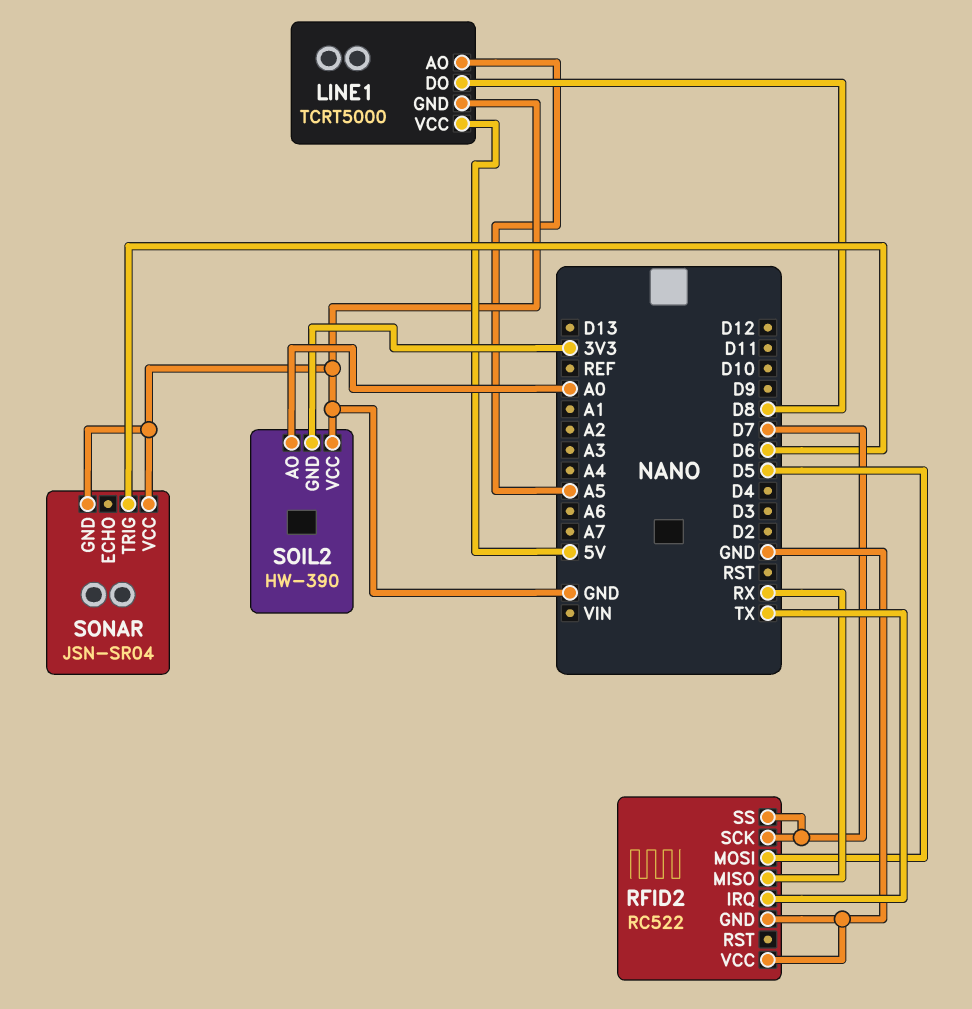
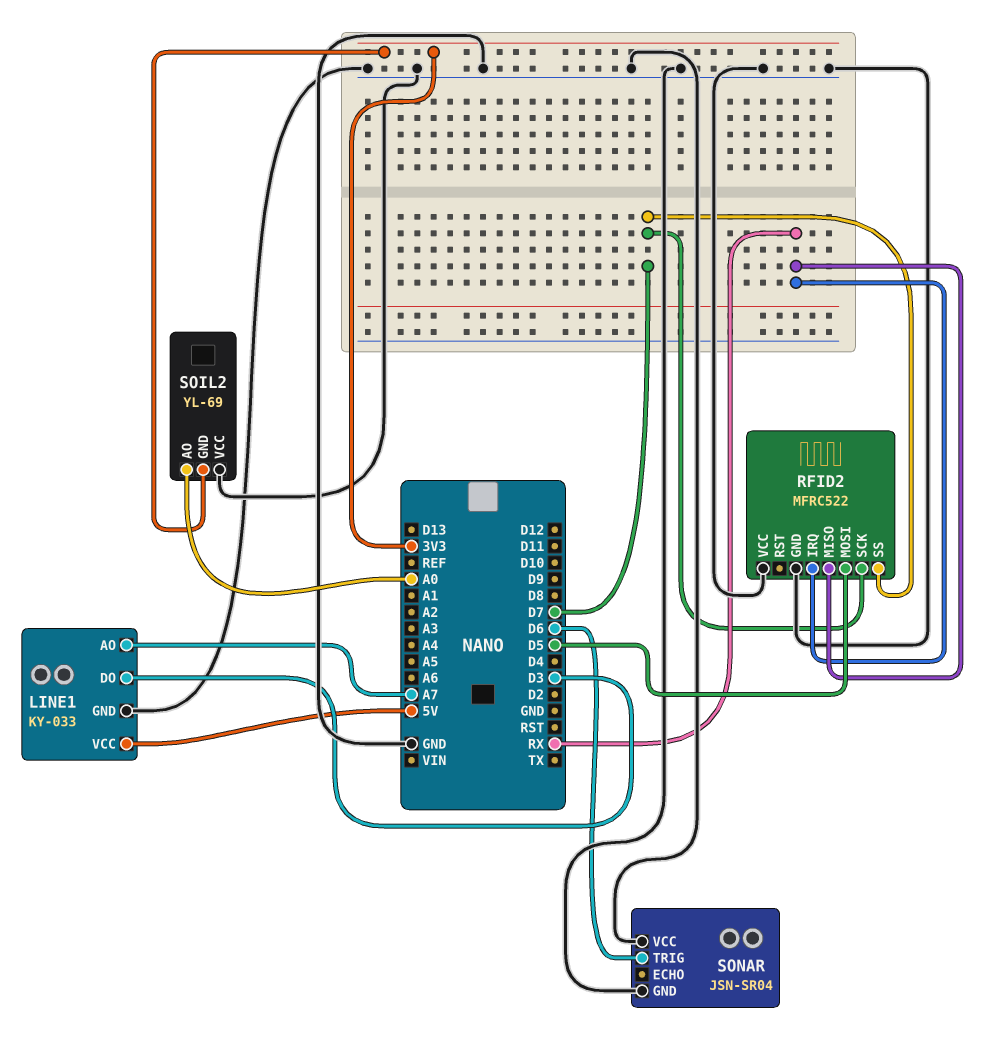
LINE1: TCRT5000 -> KY-033
LINE1 pin AO: A5 -> A7
LINE1 pin DO: D8 -> D3
RFID2: RC522 -> MFRC522
RFID2 pin IRQ: TX -> RX
SOIL2: HW-390 -> YL-69

